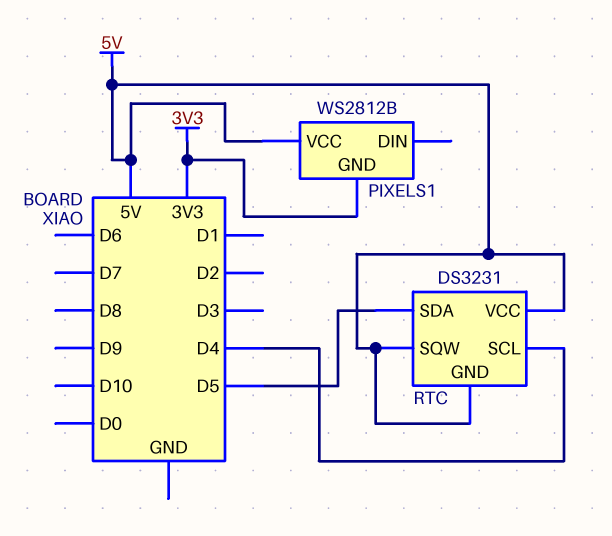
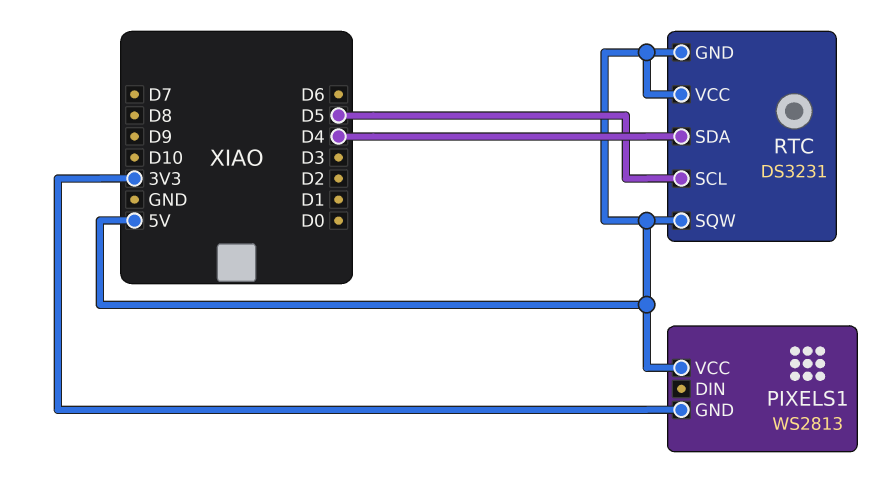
PIXELS1: WS2812B -> WS2813
RTC pin SCL: D4 -> D5
RTC pin SDA: D5 -> D4

